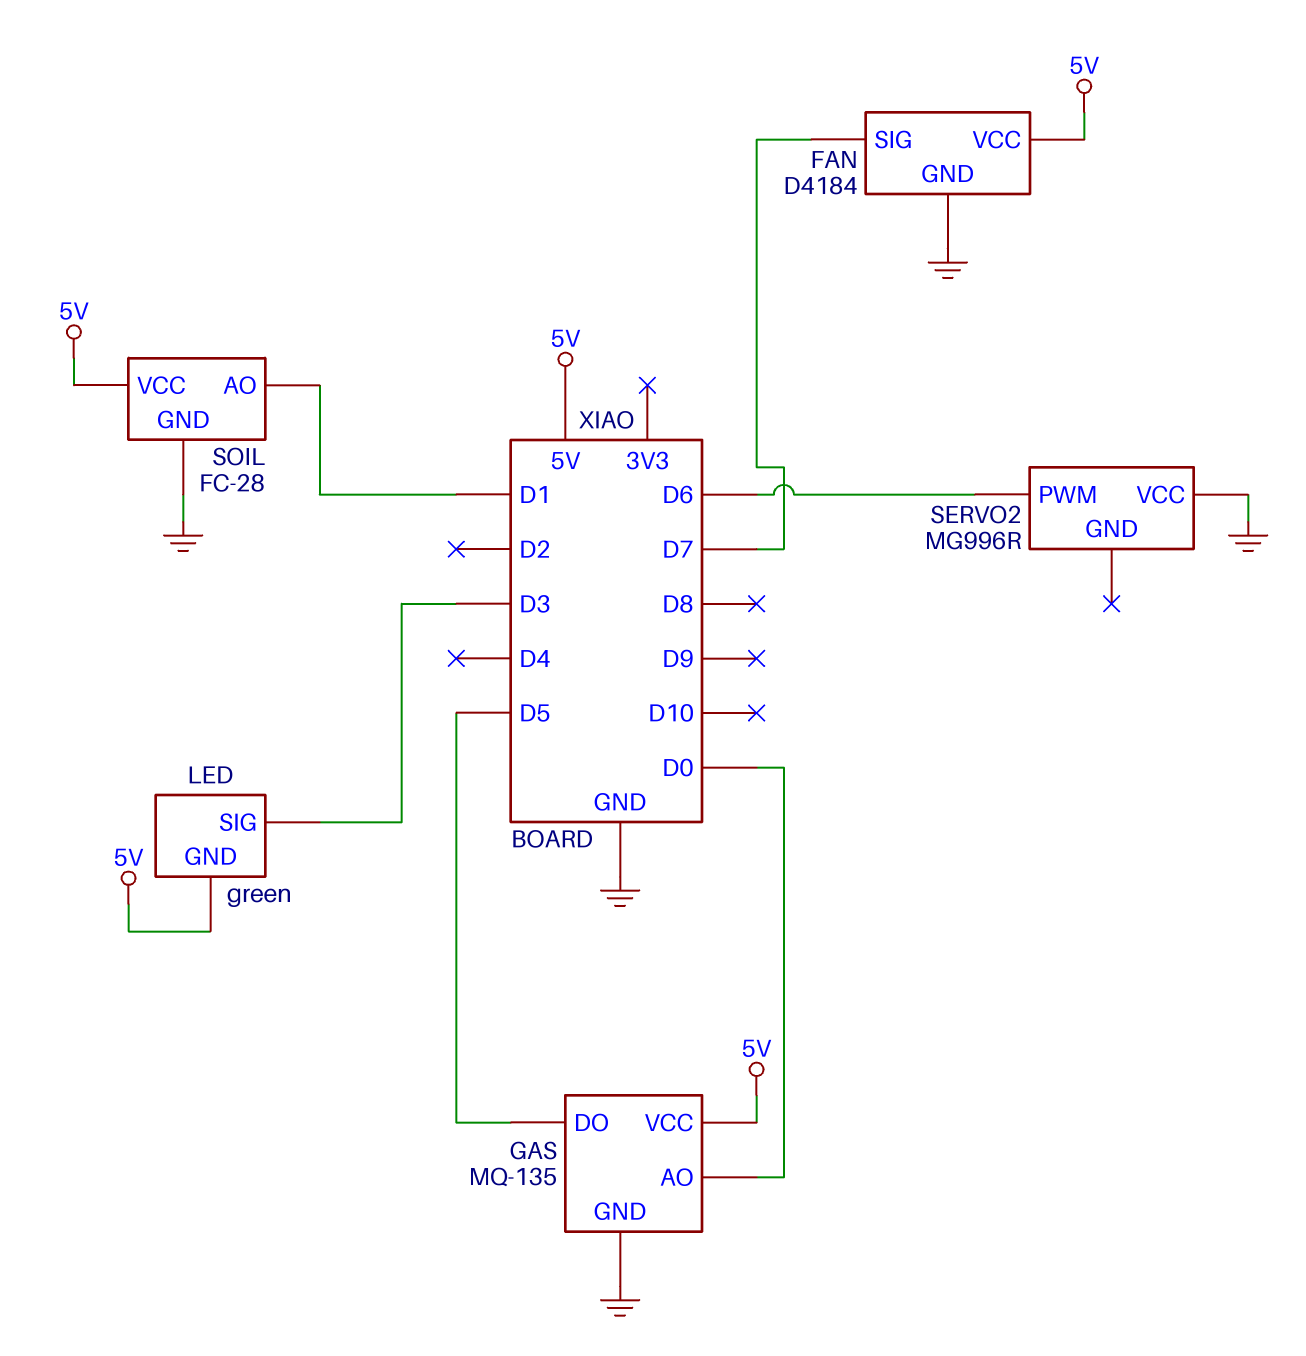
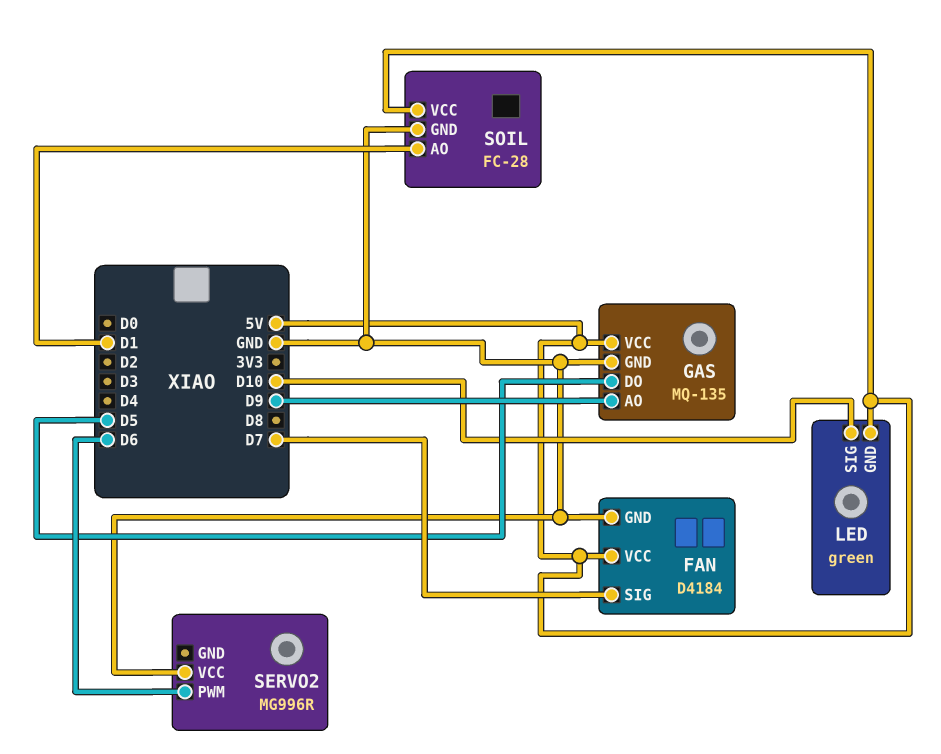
GAS pin AO: D0 -> D9
LED pin SIG: D3 -> D10

